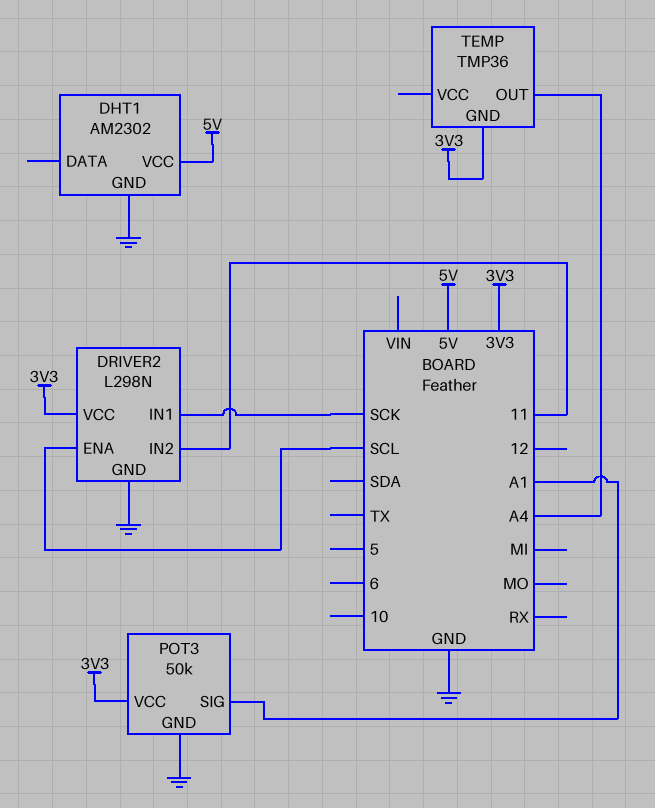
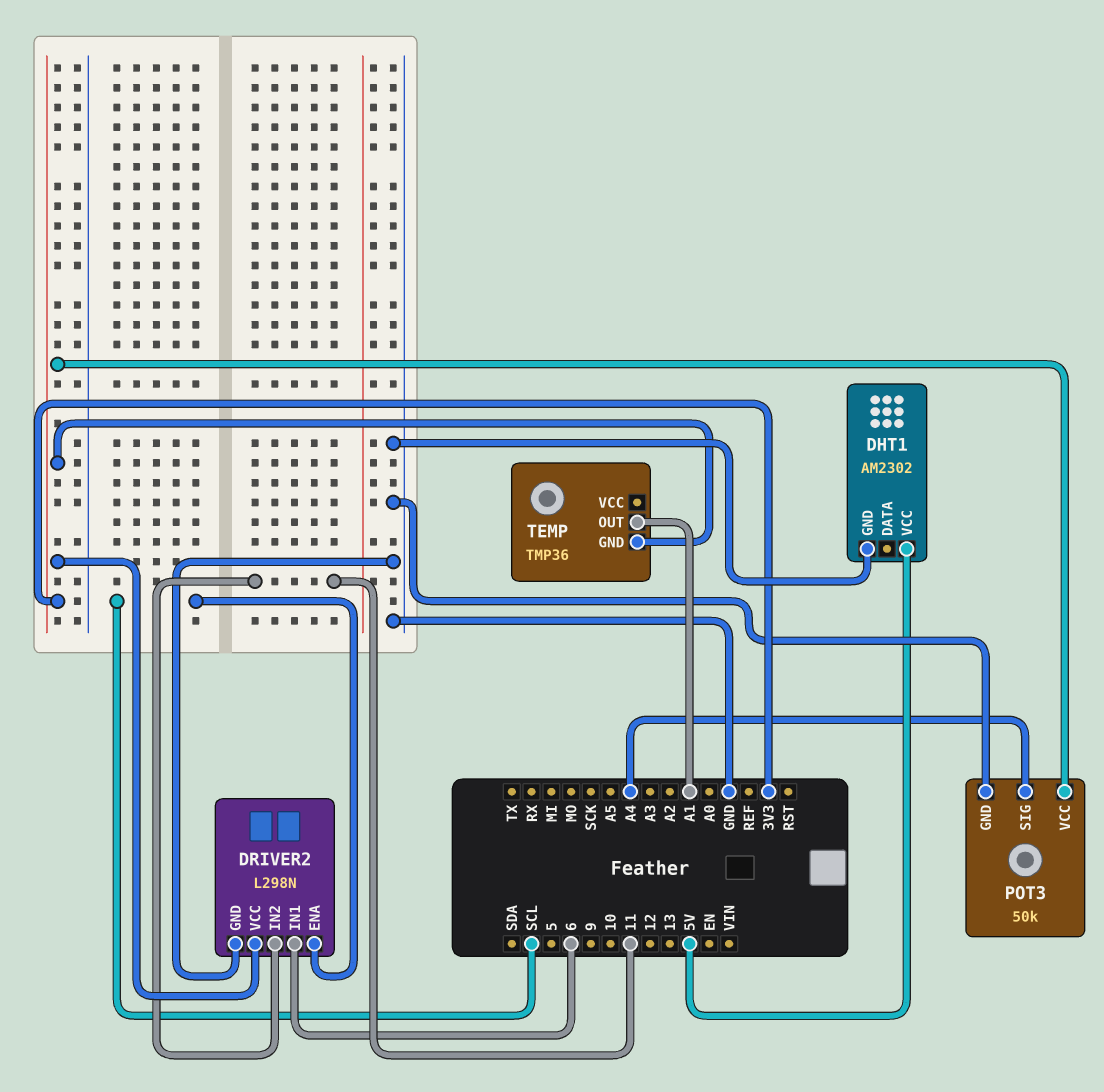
DRIVER2 pin IN1: SCK -> 6
POT3 pin SIG: A1 -> A4
TEMP pin OUT: A4 -> A1

